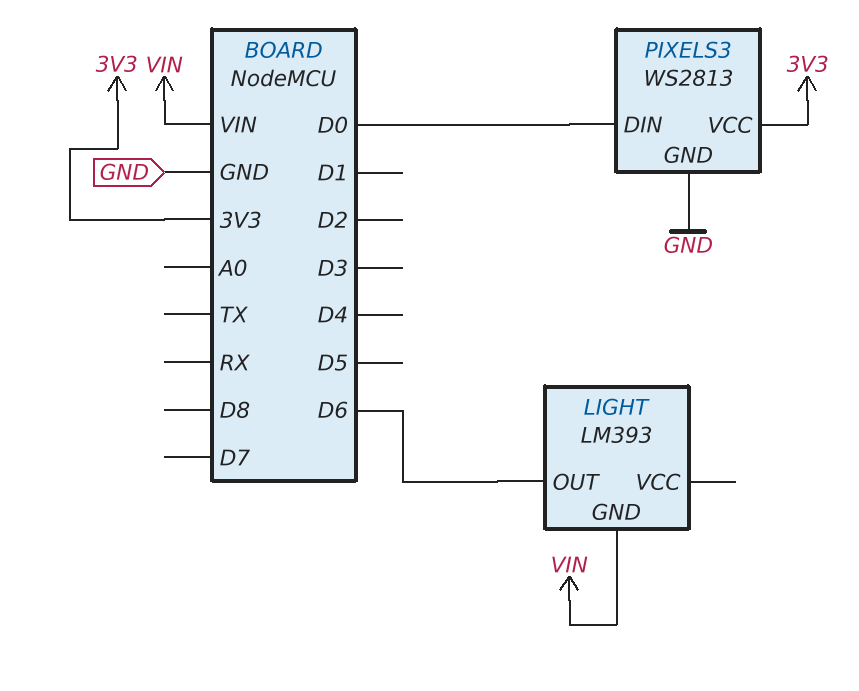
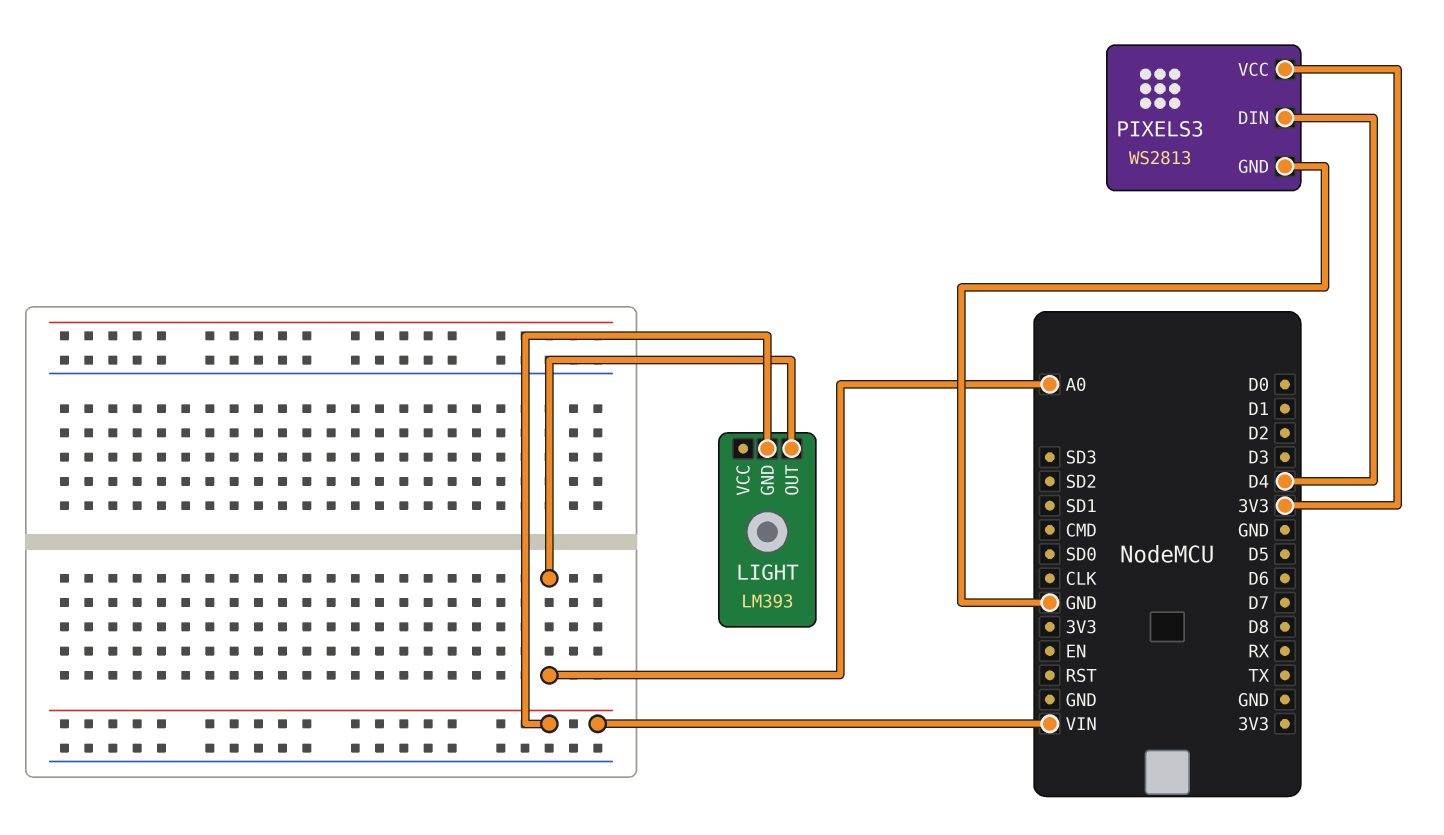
LIGHT pin OUT: D6 -> A0
PIXELS3 pin DIN: D0 -> D4

